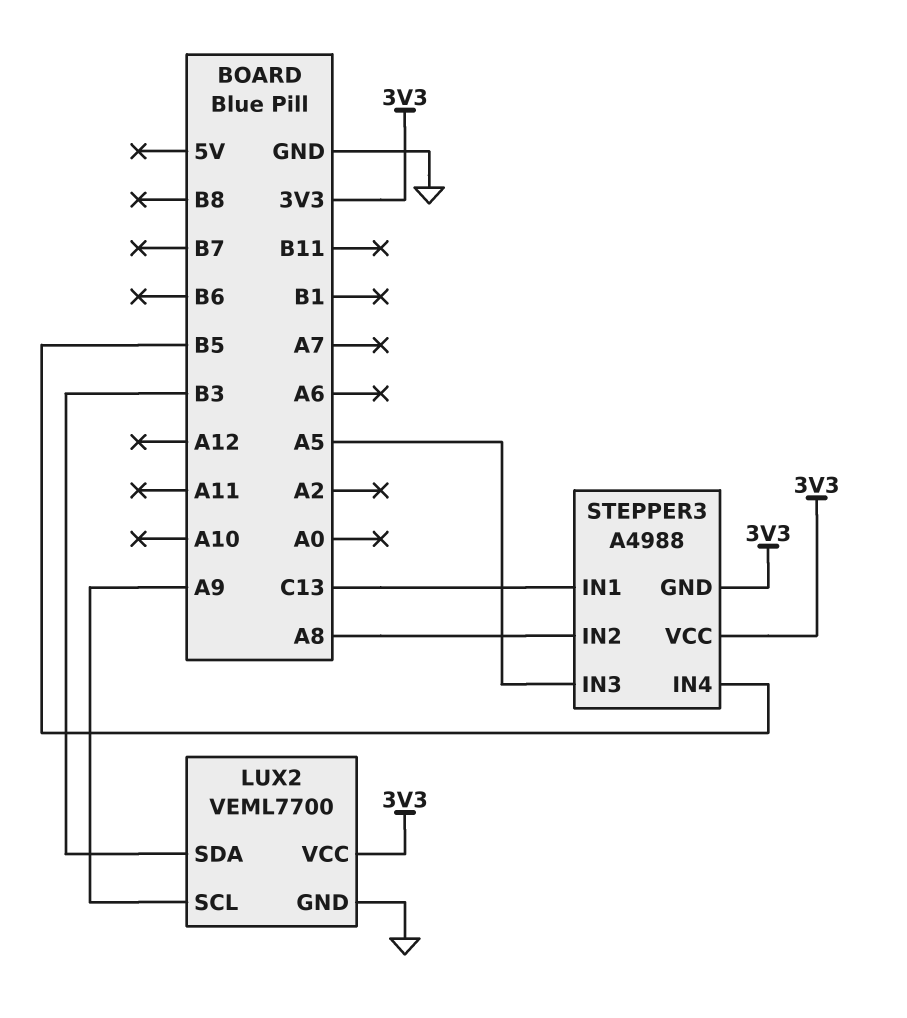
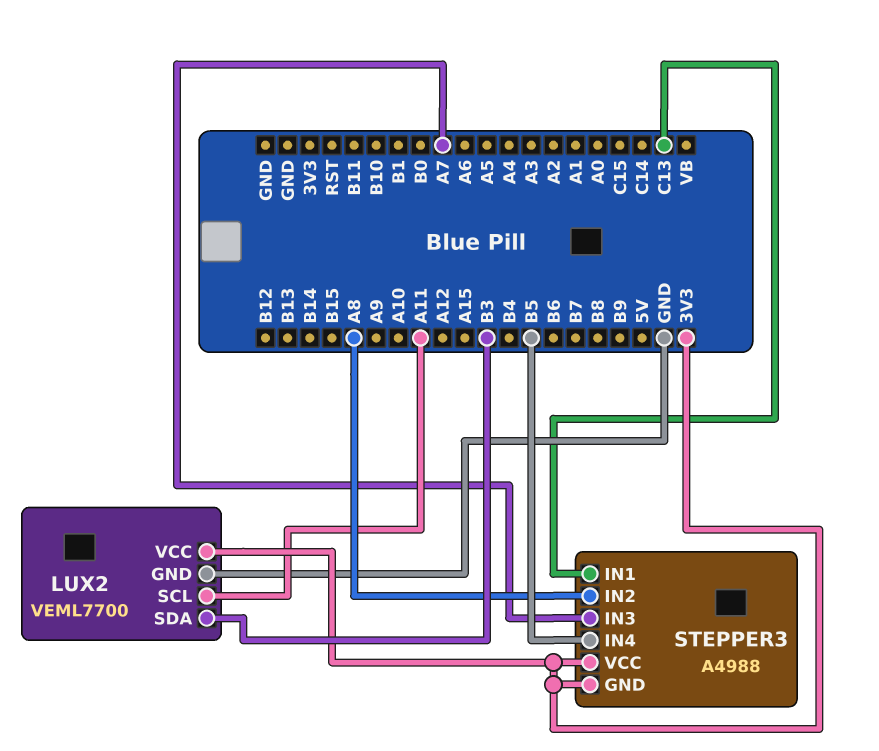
LUX2 pin SCL: A9 -> A11
STEPPER3 pin IN3: A5 -> A7

